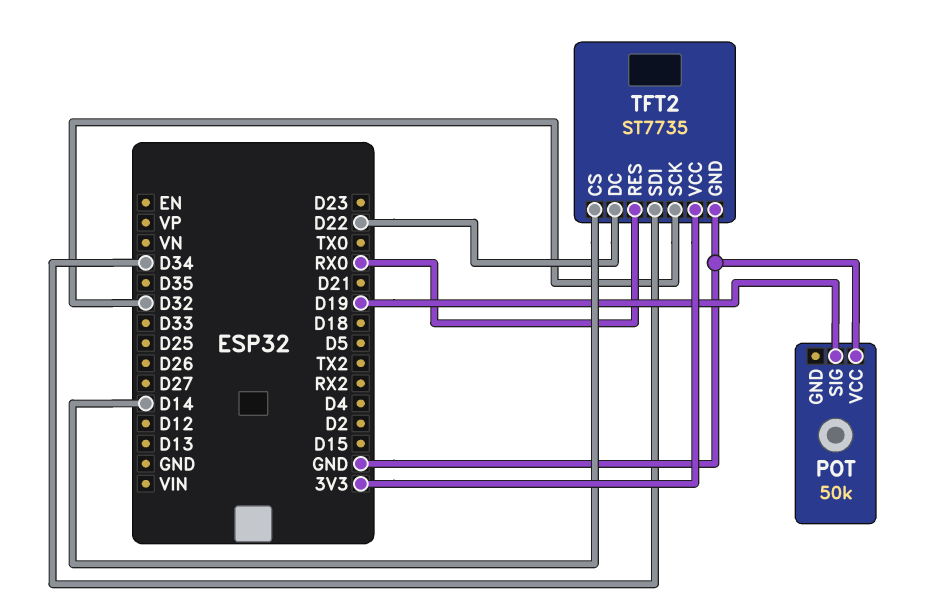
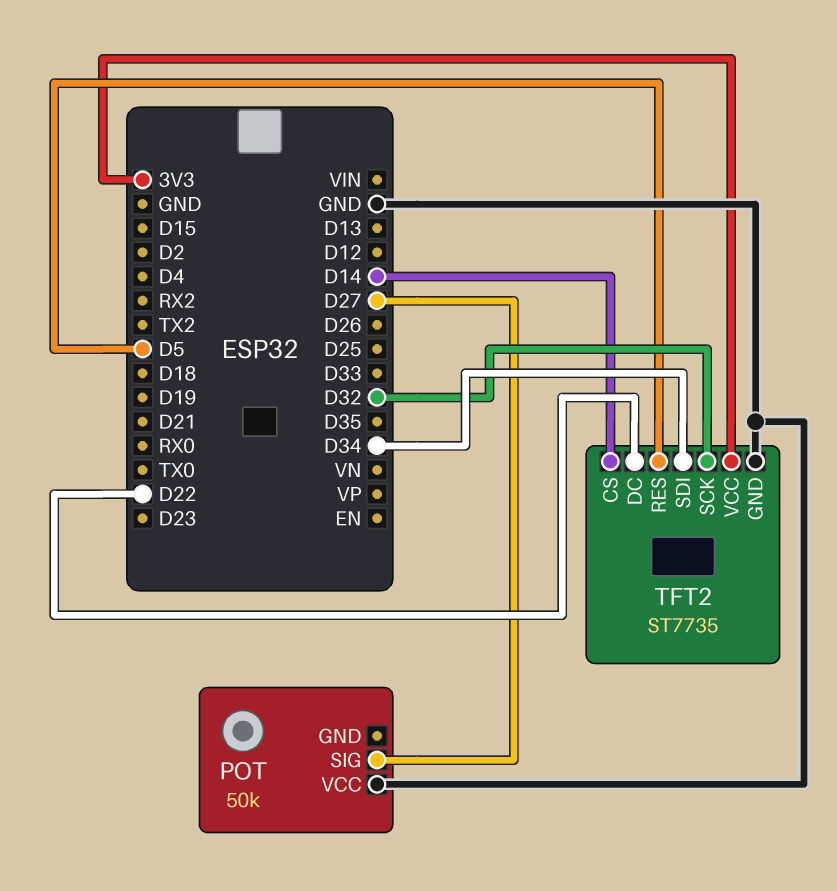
POT pin SIG: D19 -> D27
TFT2 pin RES: RX0 -> D5

